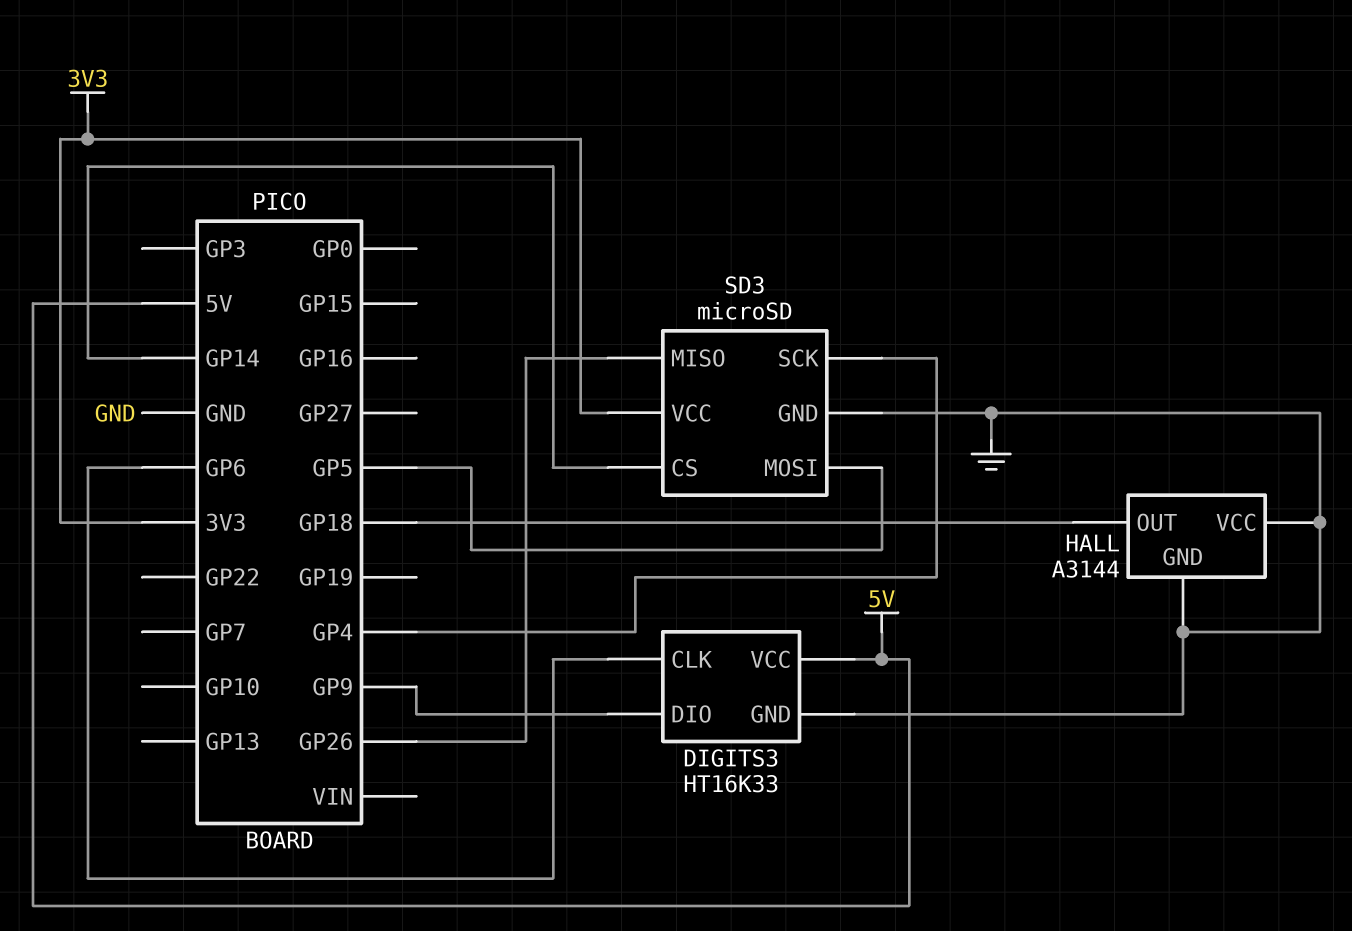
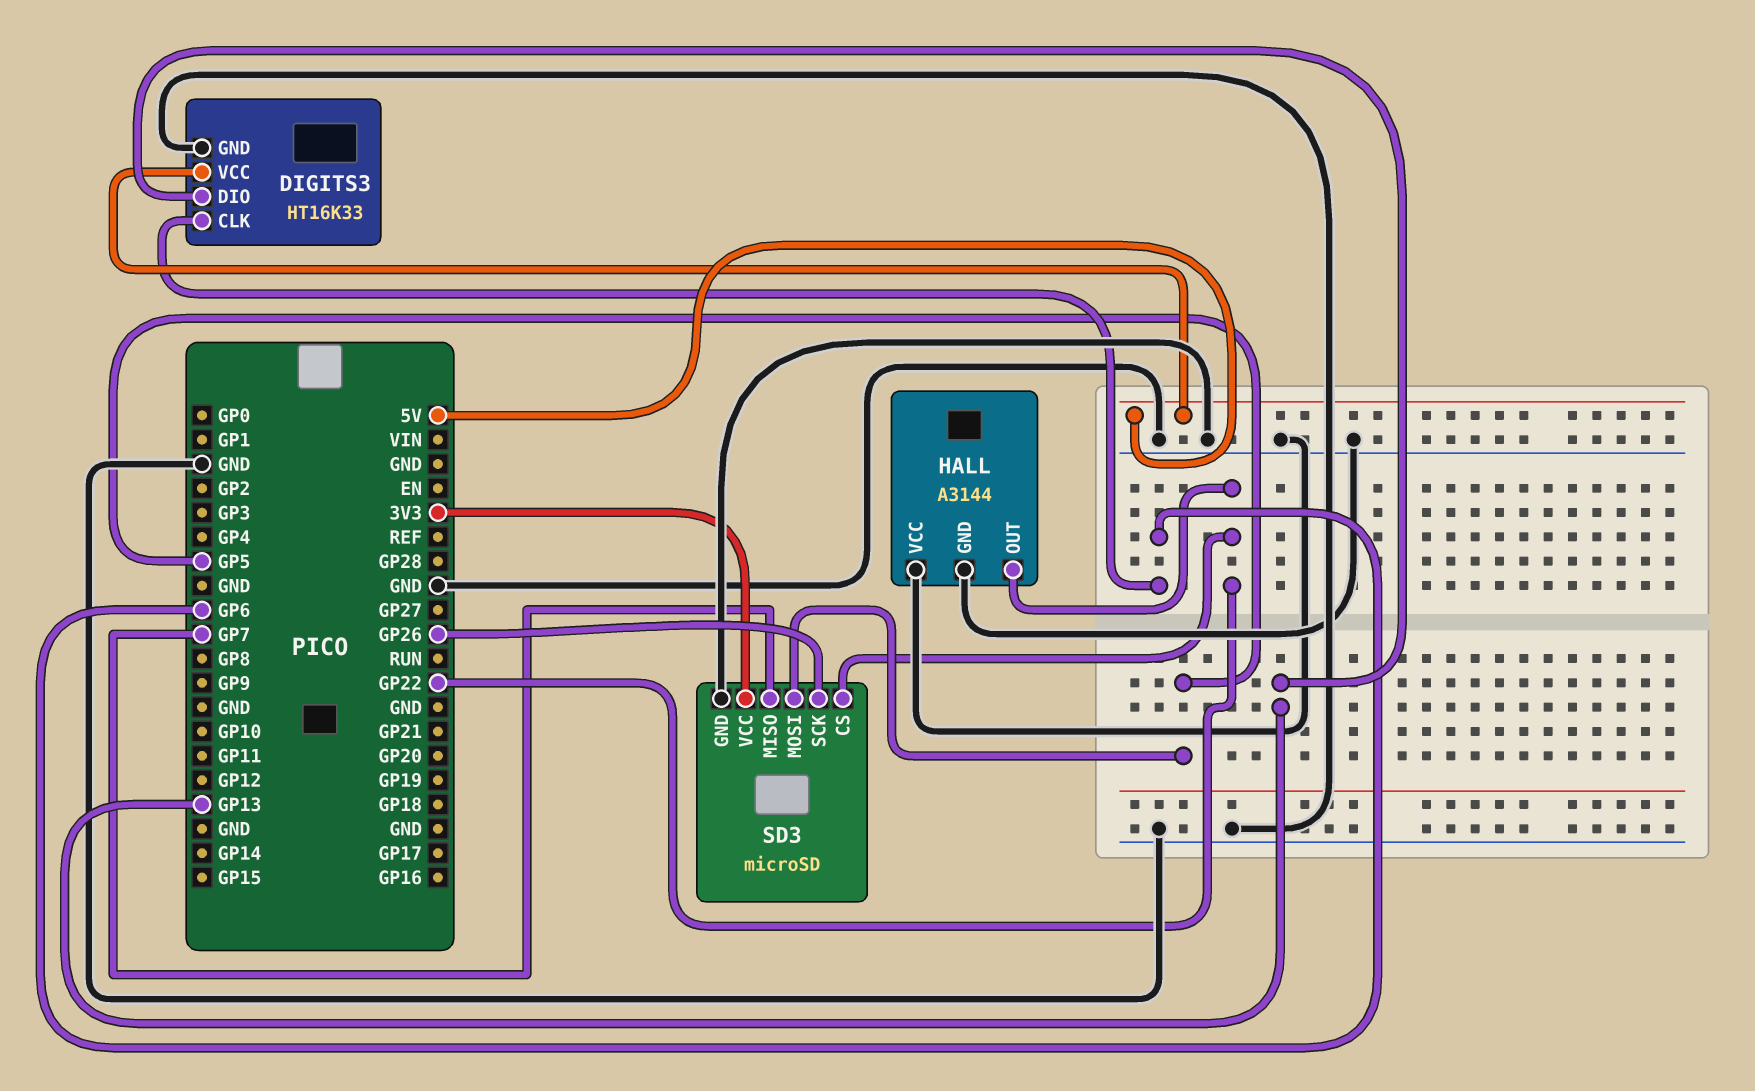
DIGITS3 pin DIO: GP9 -> GP13
HALL pin OUT: GP18 -> GP22
SD3 pin CS: GP14 -> GP22
SD3 pin MISO: GP26 -> GP7
SD3 pin SCK: GP4 -> GP26

